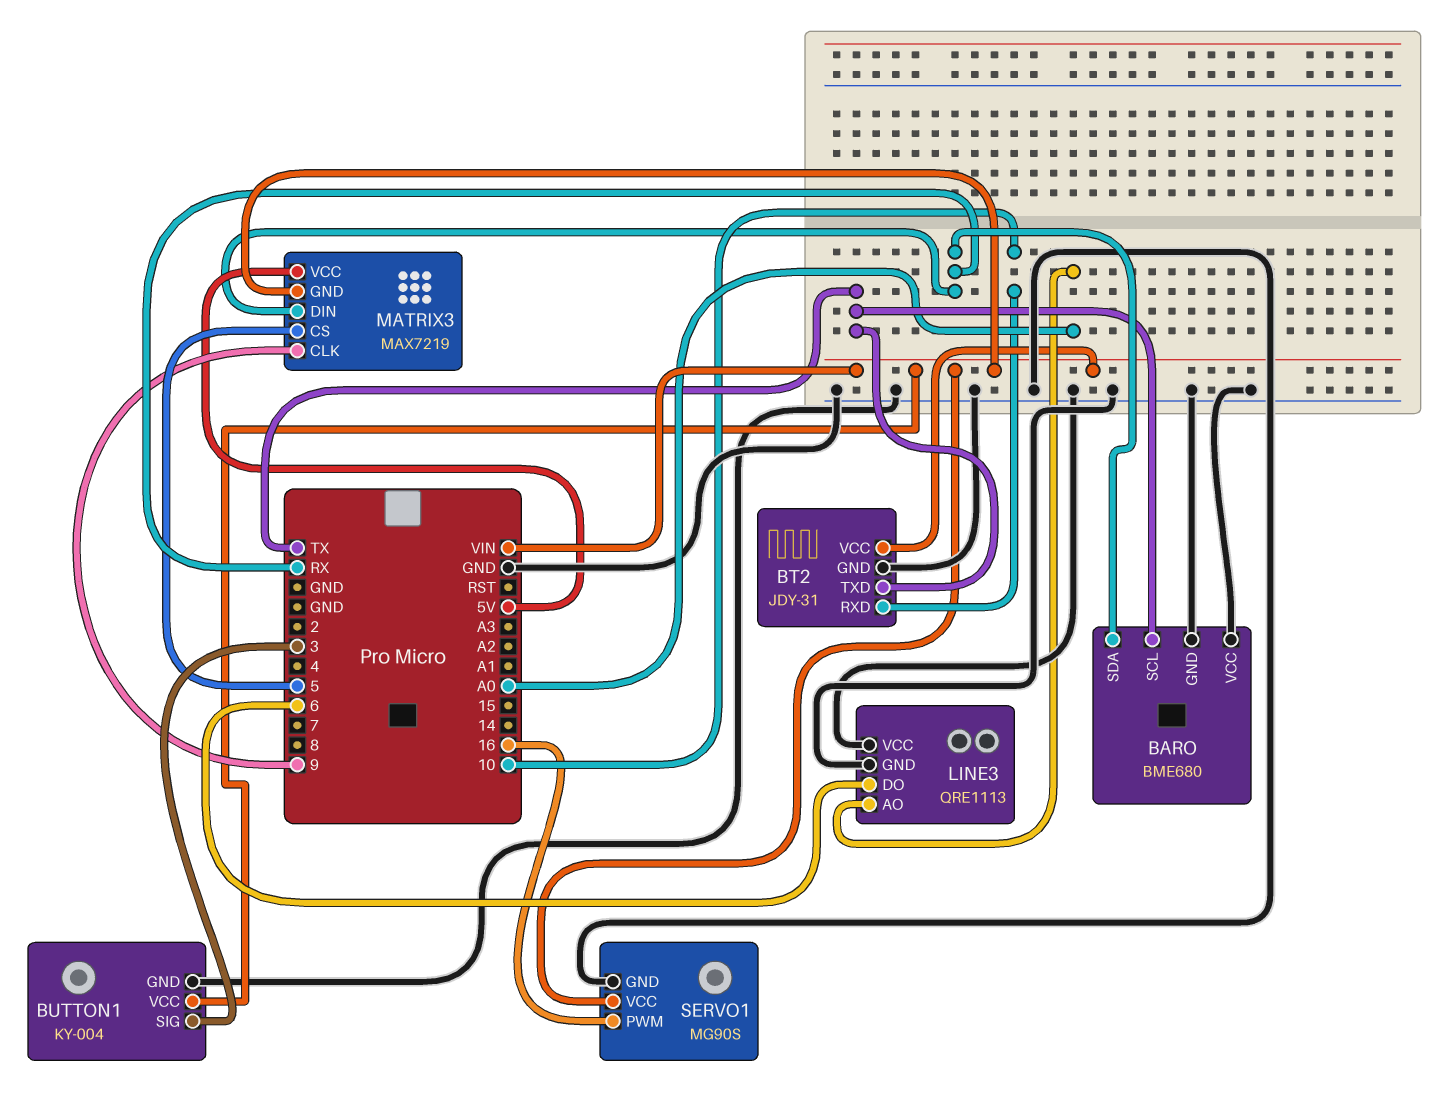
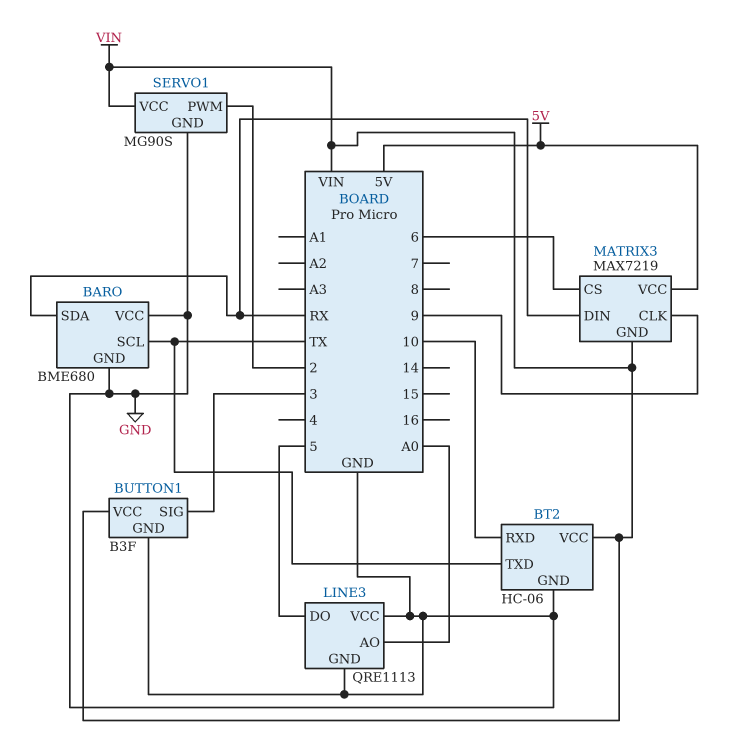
BT2: JDY-31 -> HC-06
BUTTON1: KY-004 -> B3F
LINE3 pin DO: 6 -> 5
MATRIX3 pin CS: 5 -> 6
SERVO1 pin PWM: 16 -> 2

